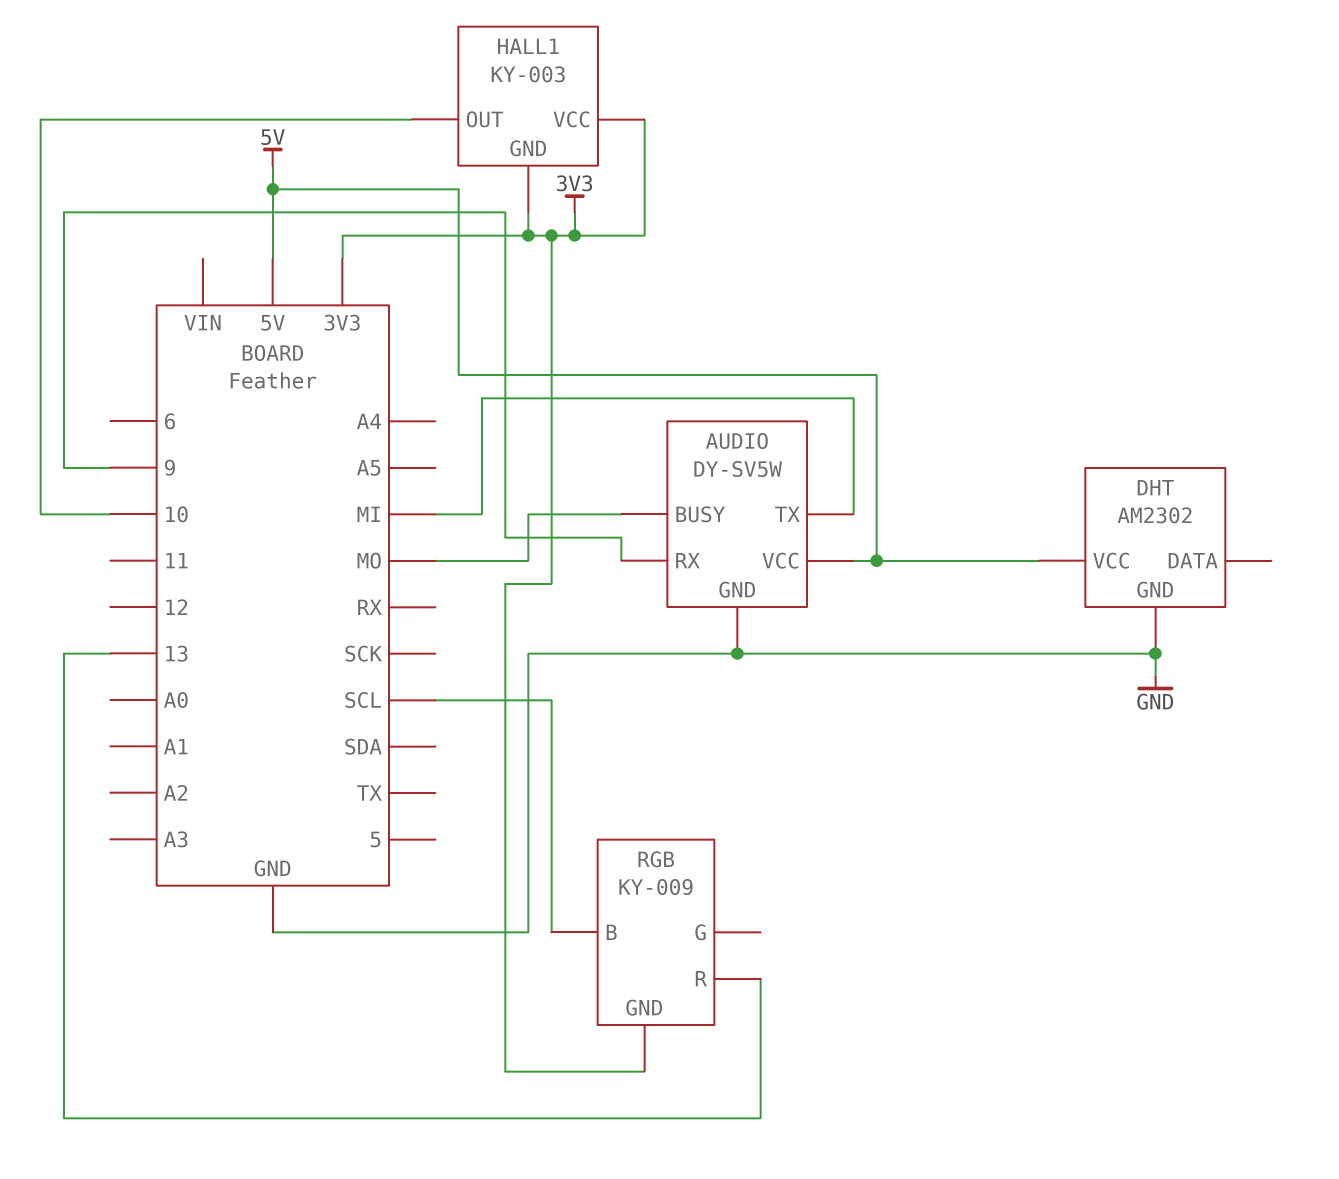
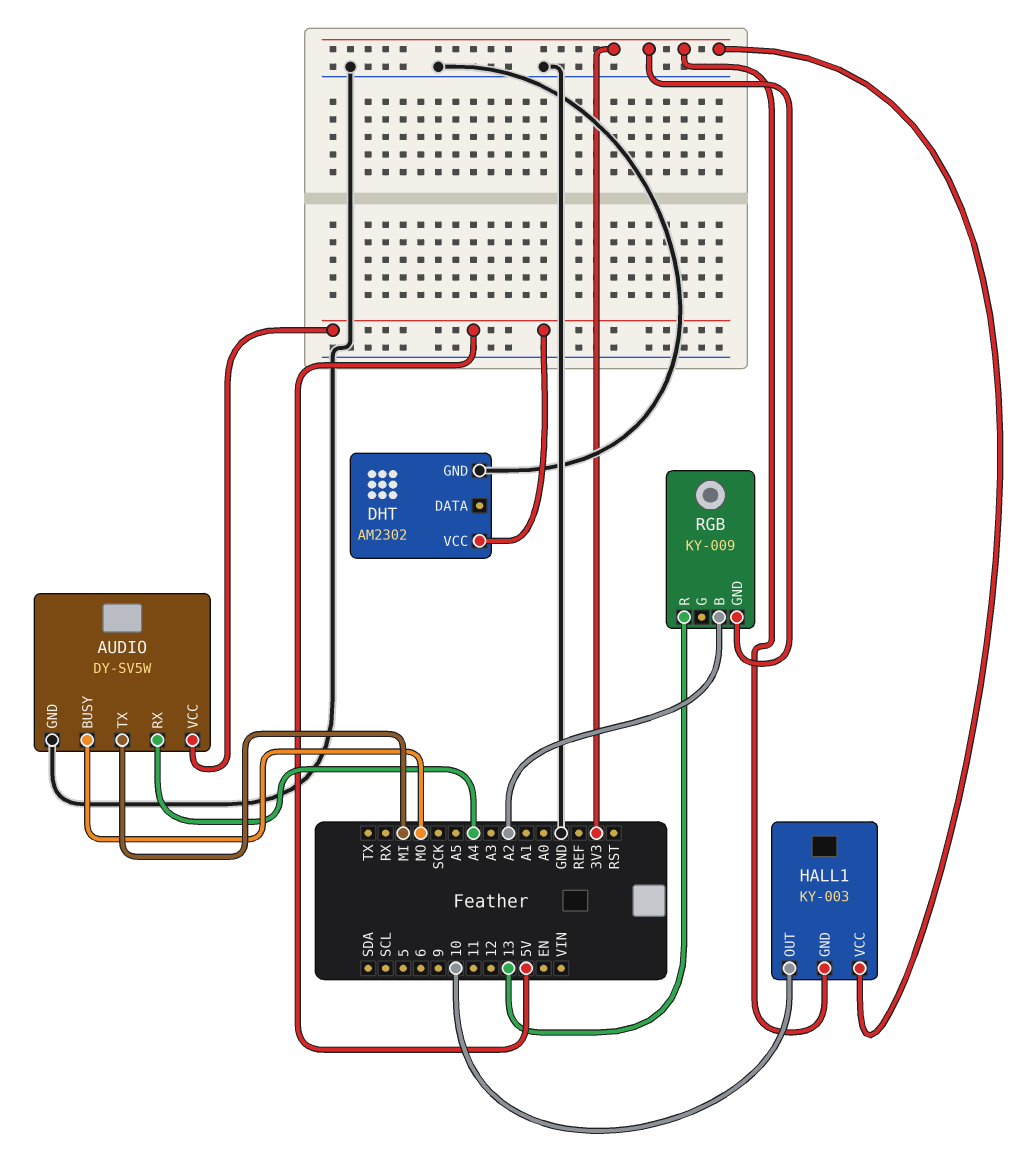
AUDIO pin RX: 9 -> A4
RGB pin B: SCL -> A2

